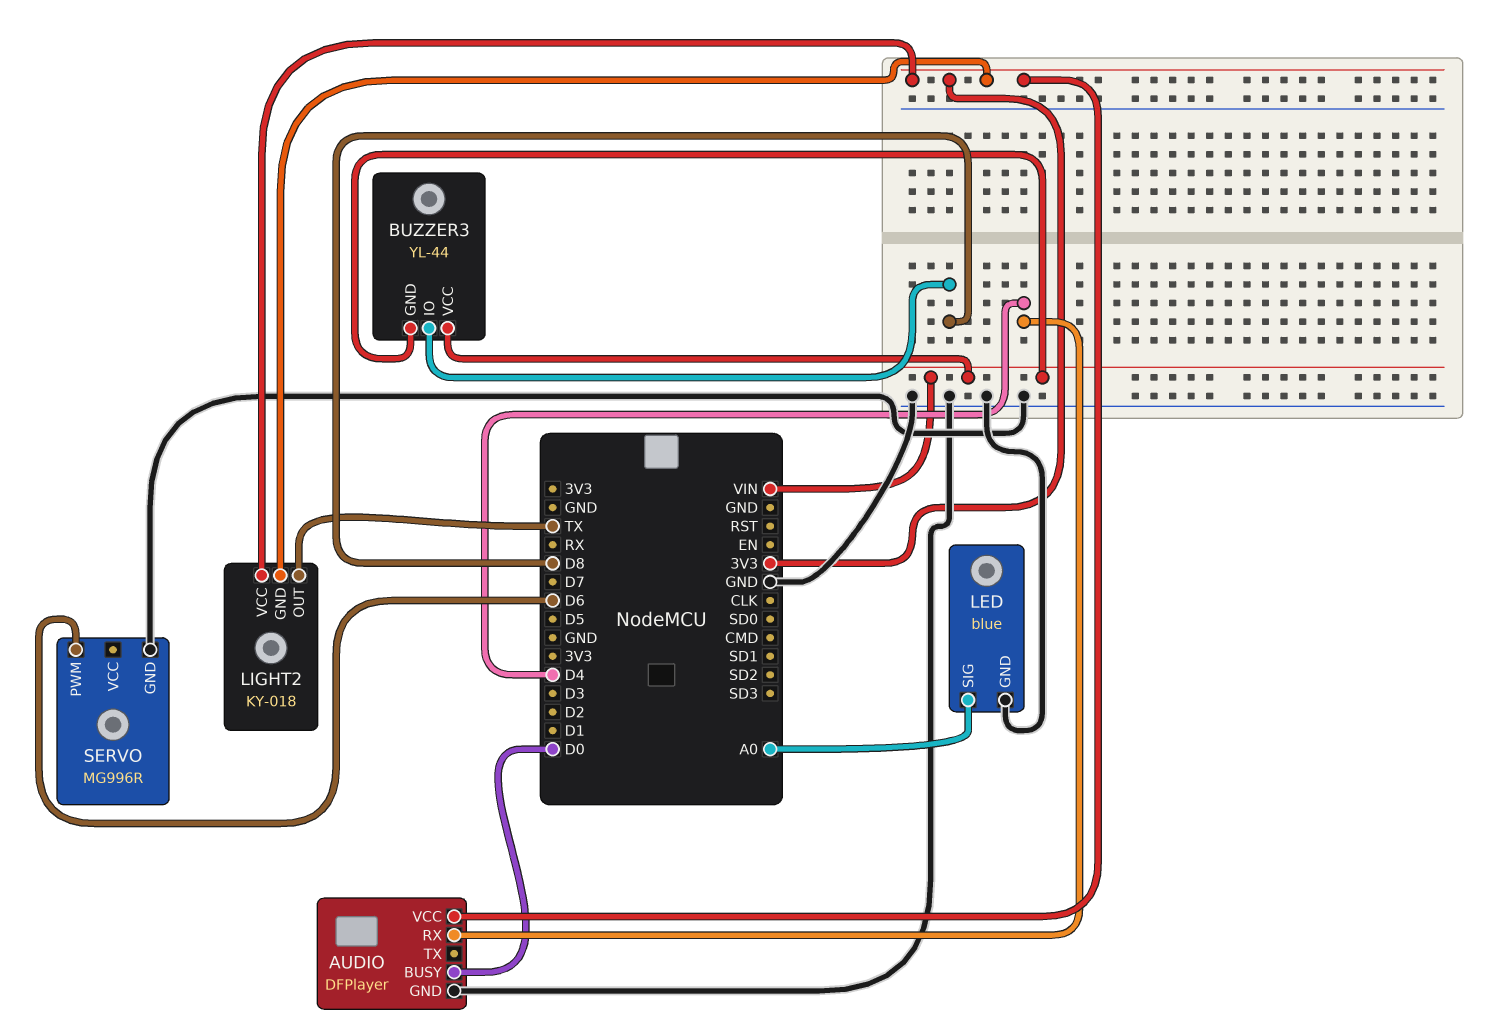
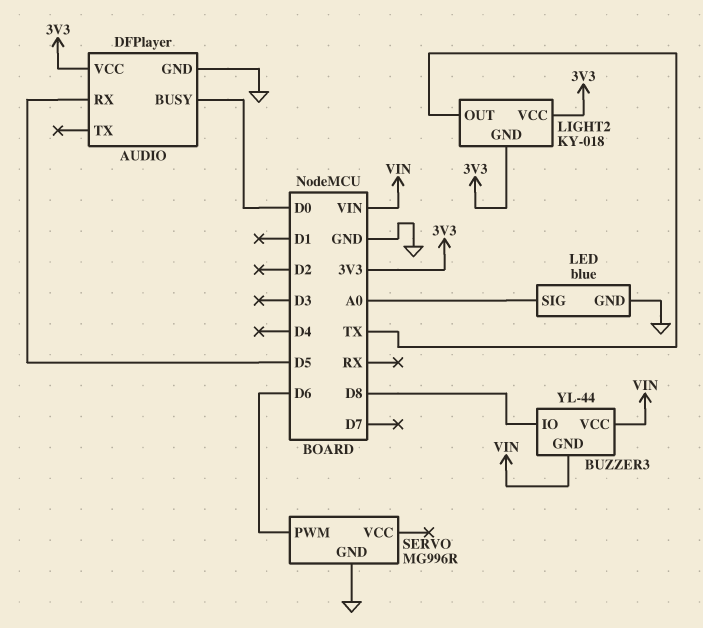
AUDIO pin RX: D4 -> D5

